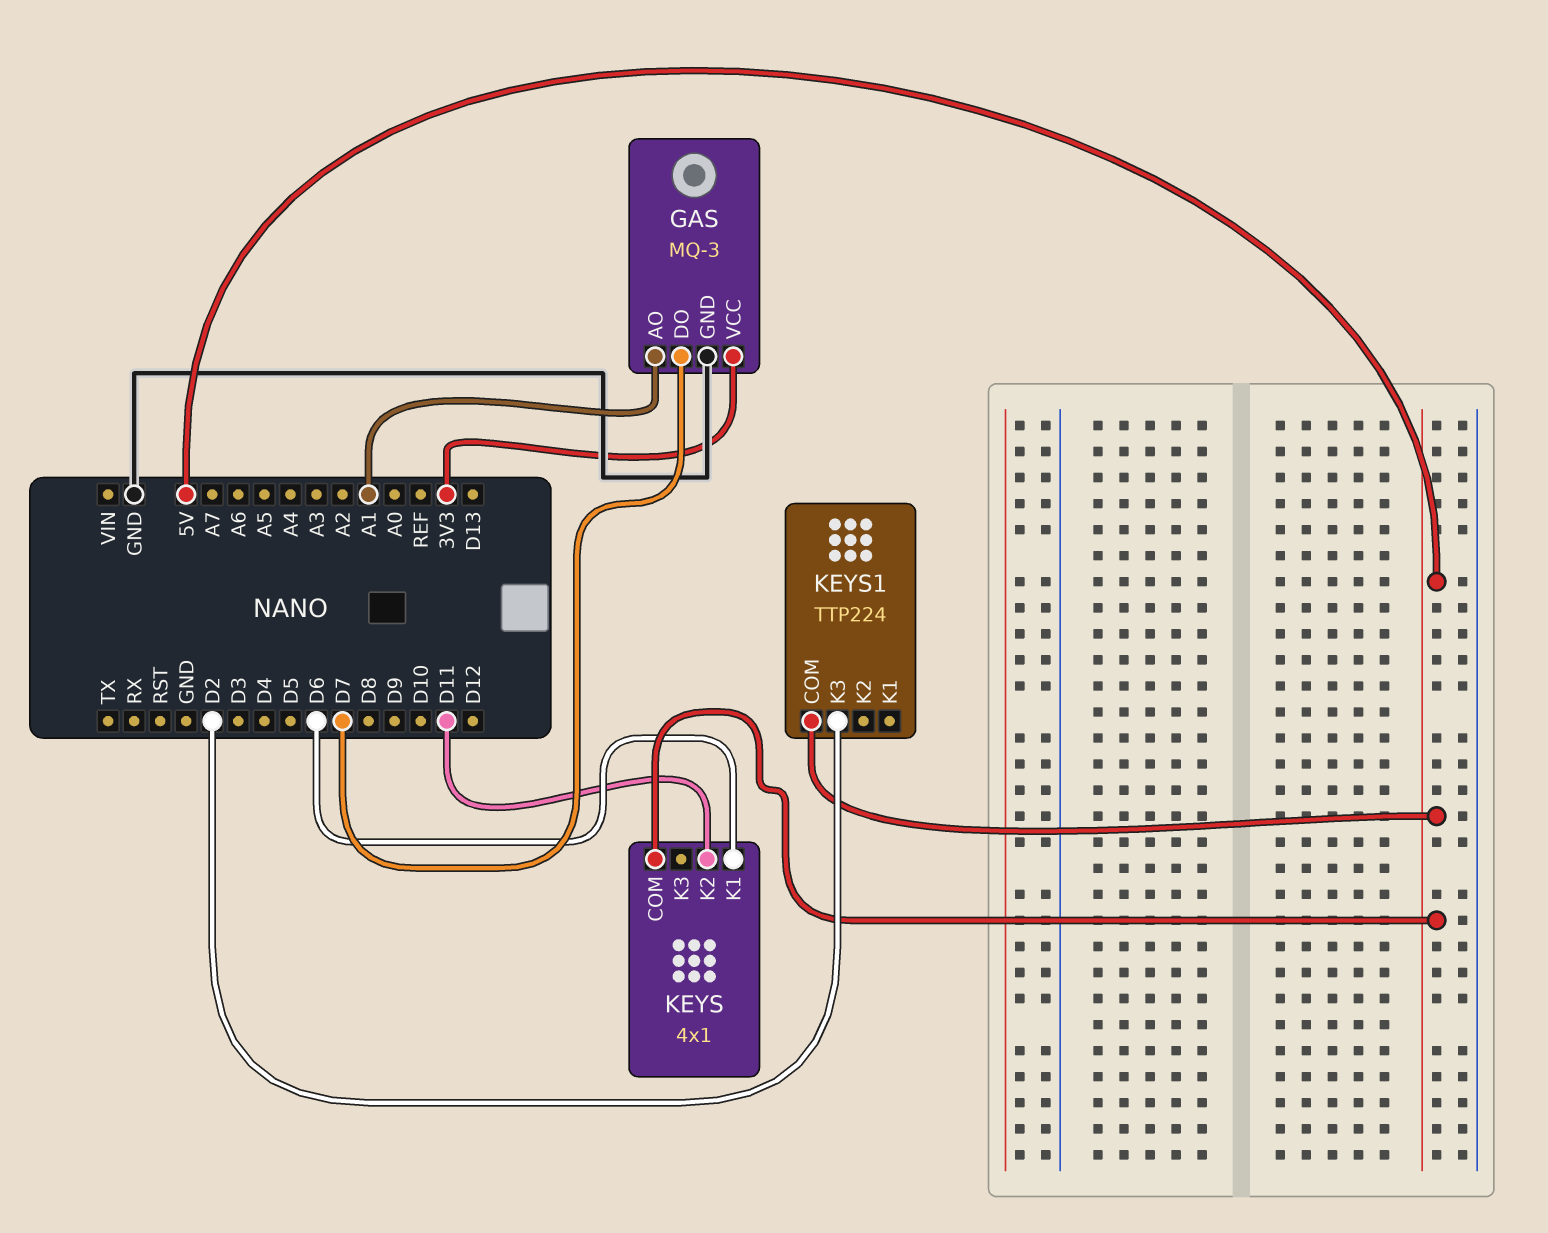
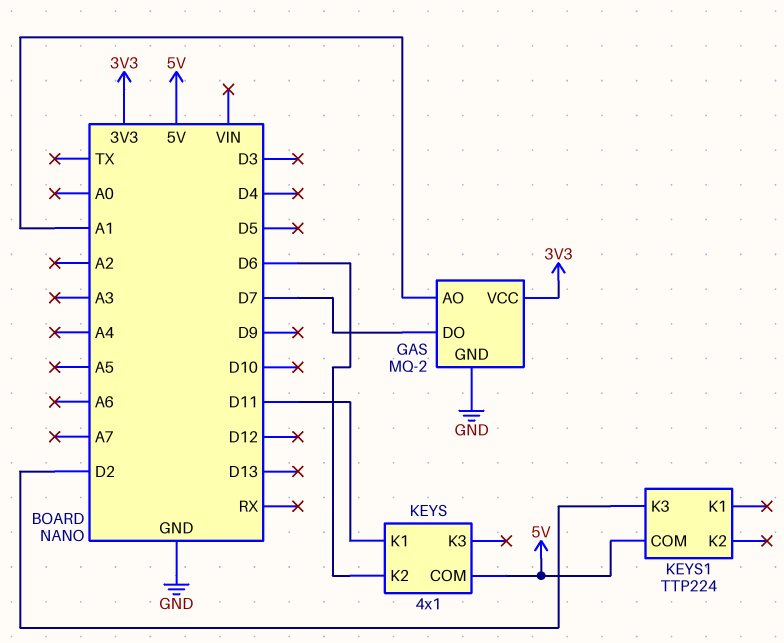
GAS: MQ-3 -> MQ-2
KEYS pin K1: D6 -> D11
KEYS pin K2: D11 -> D6

